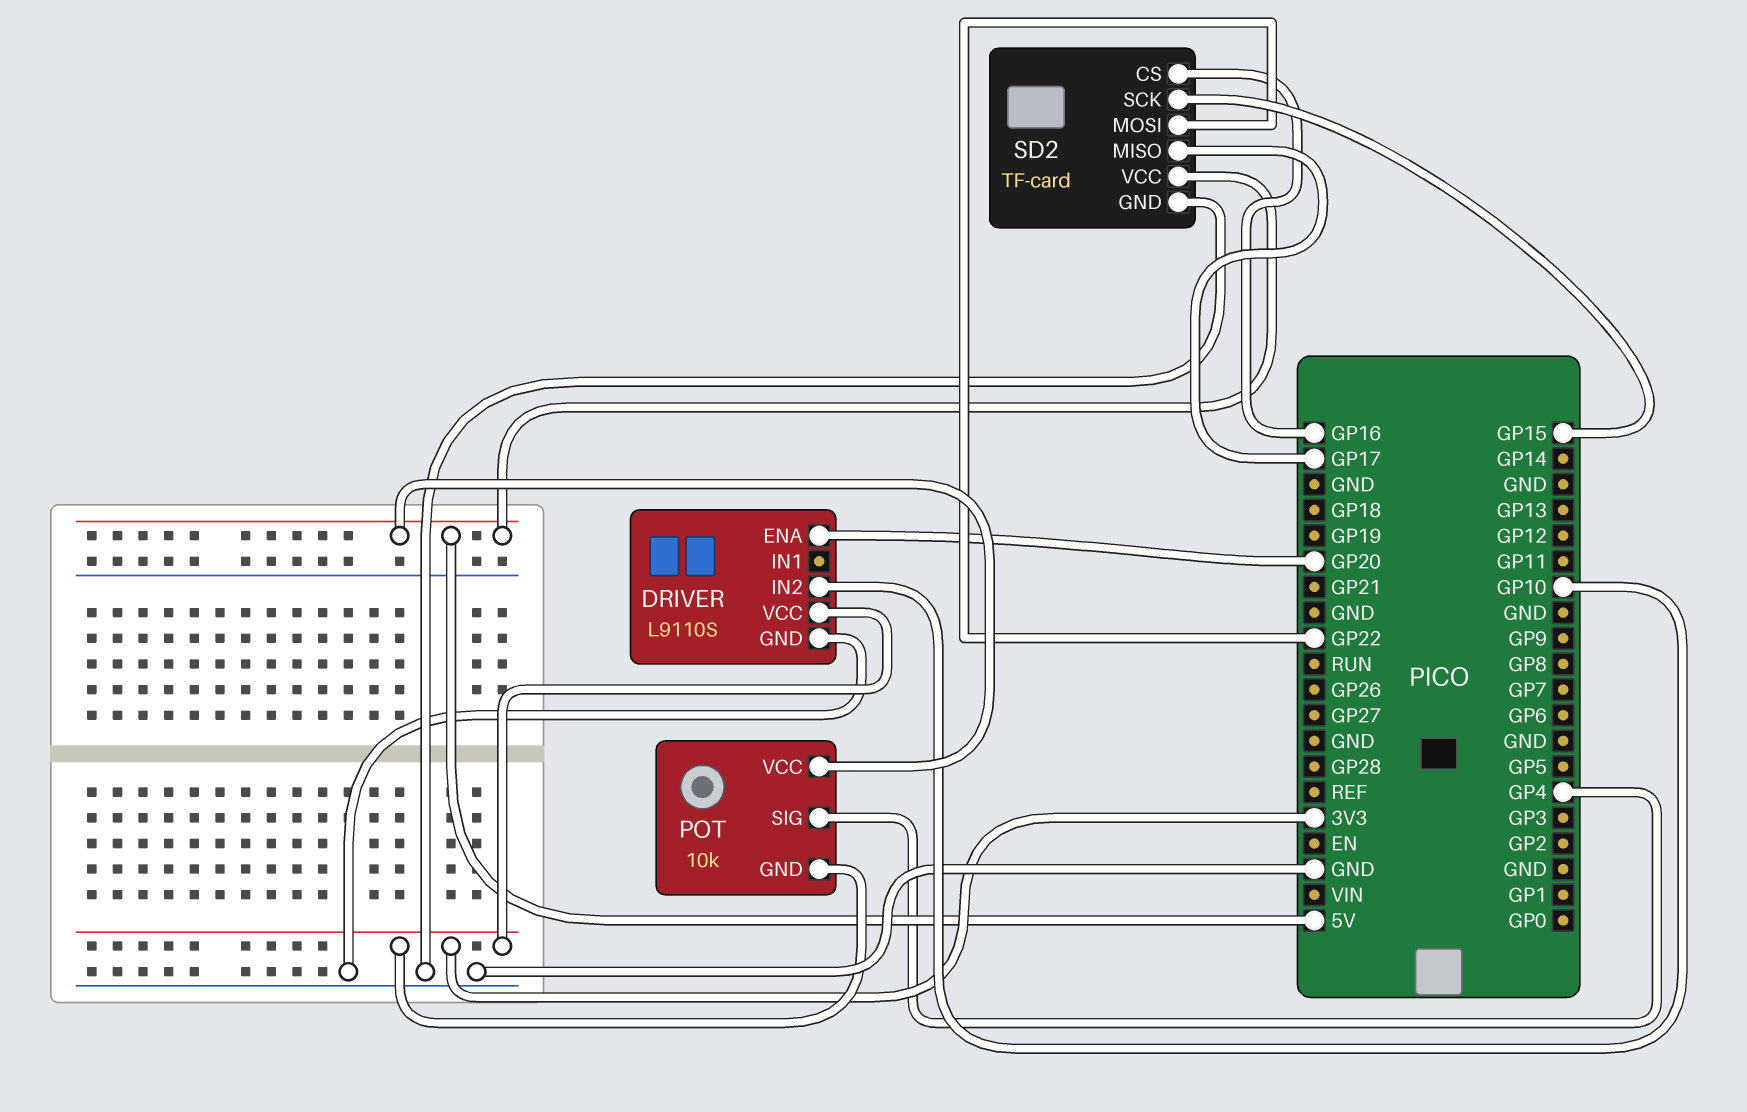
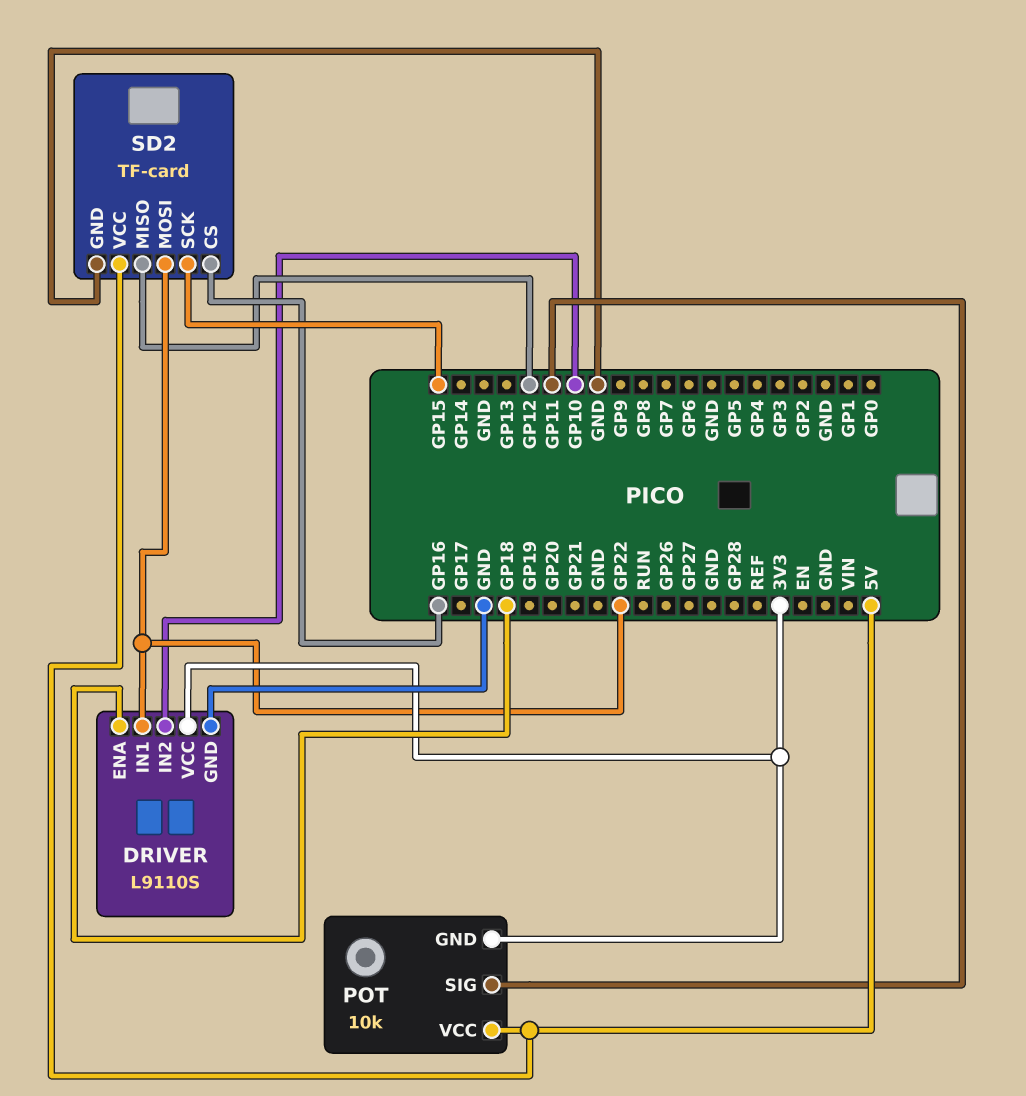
DRIVER pin ENA: GP20 -> GP18
DRIVER pin IN1: none -> GP22
POT pin SIG: GP4 -> GP11
SD2 pin MISO: GP17 -> GP12

